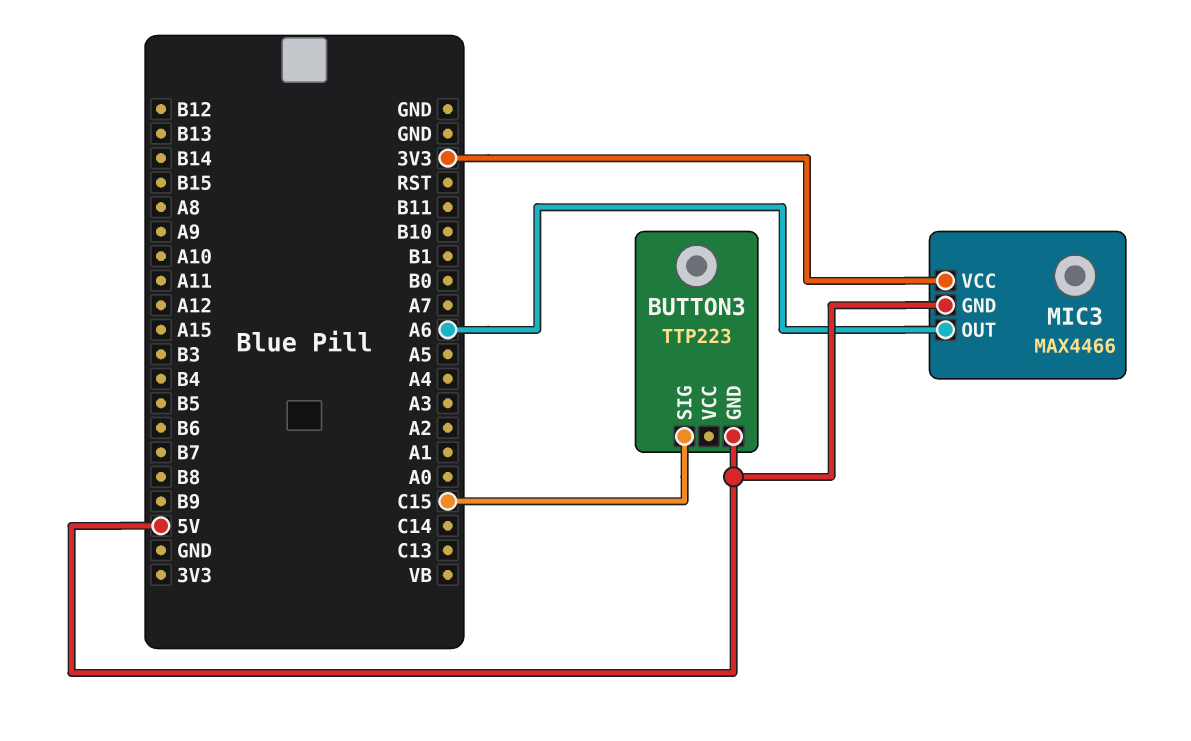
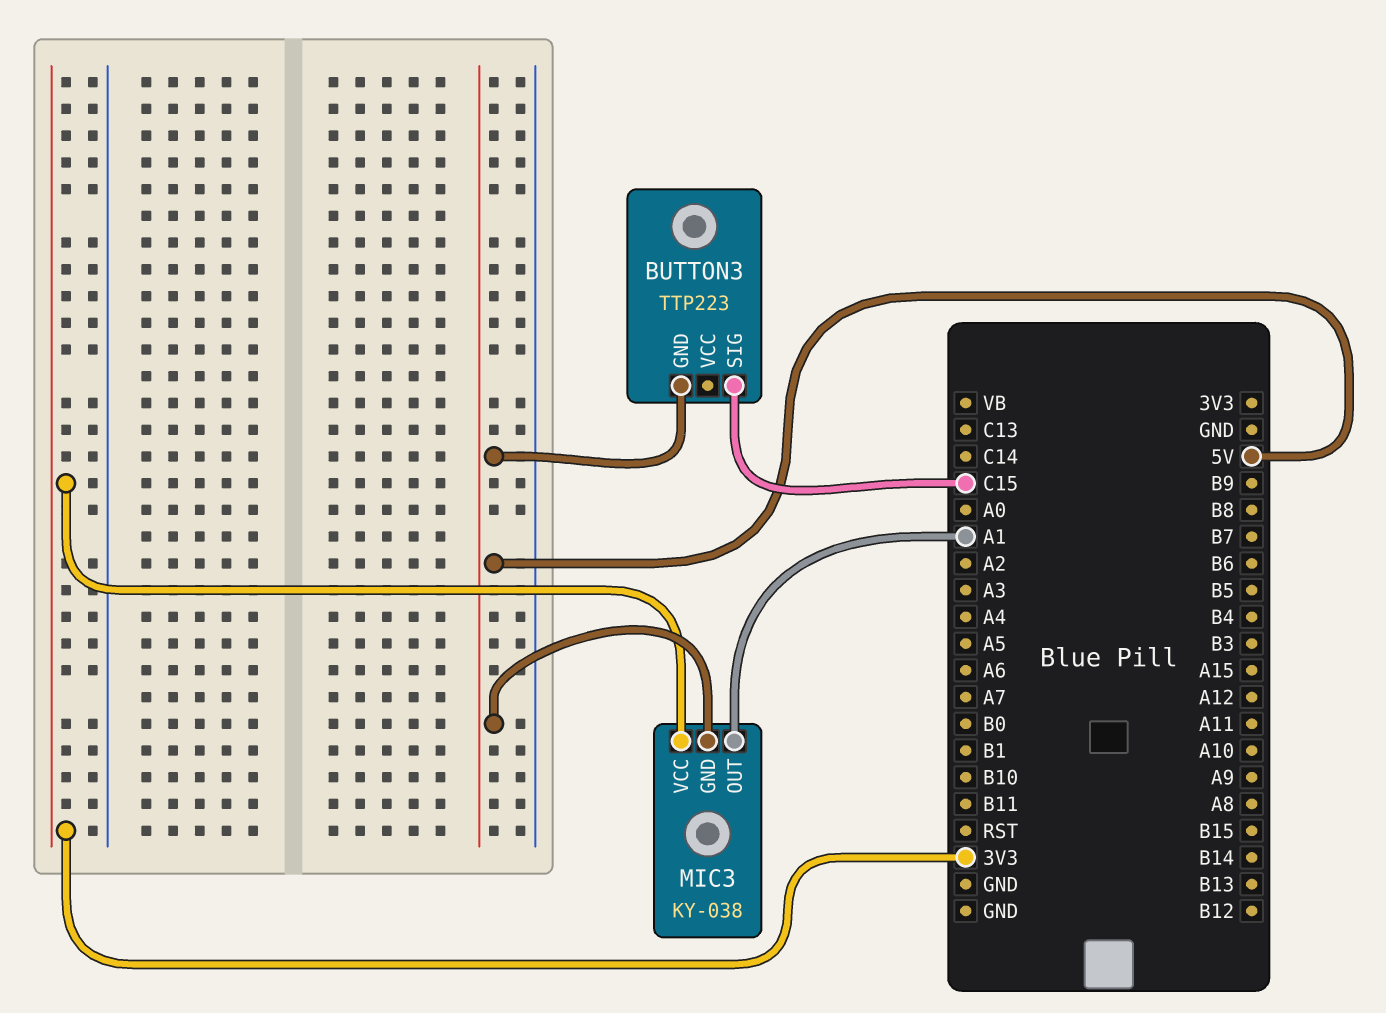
MIC3: MAX4466 -> KY-038
MIC3 pin OUT: A6 -> A1

